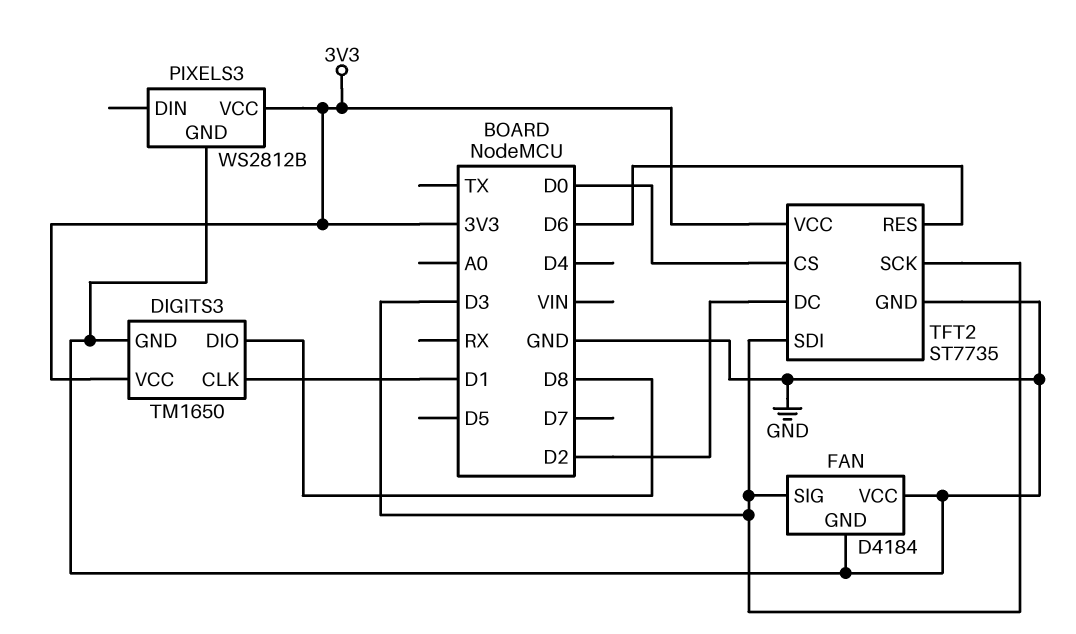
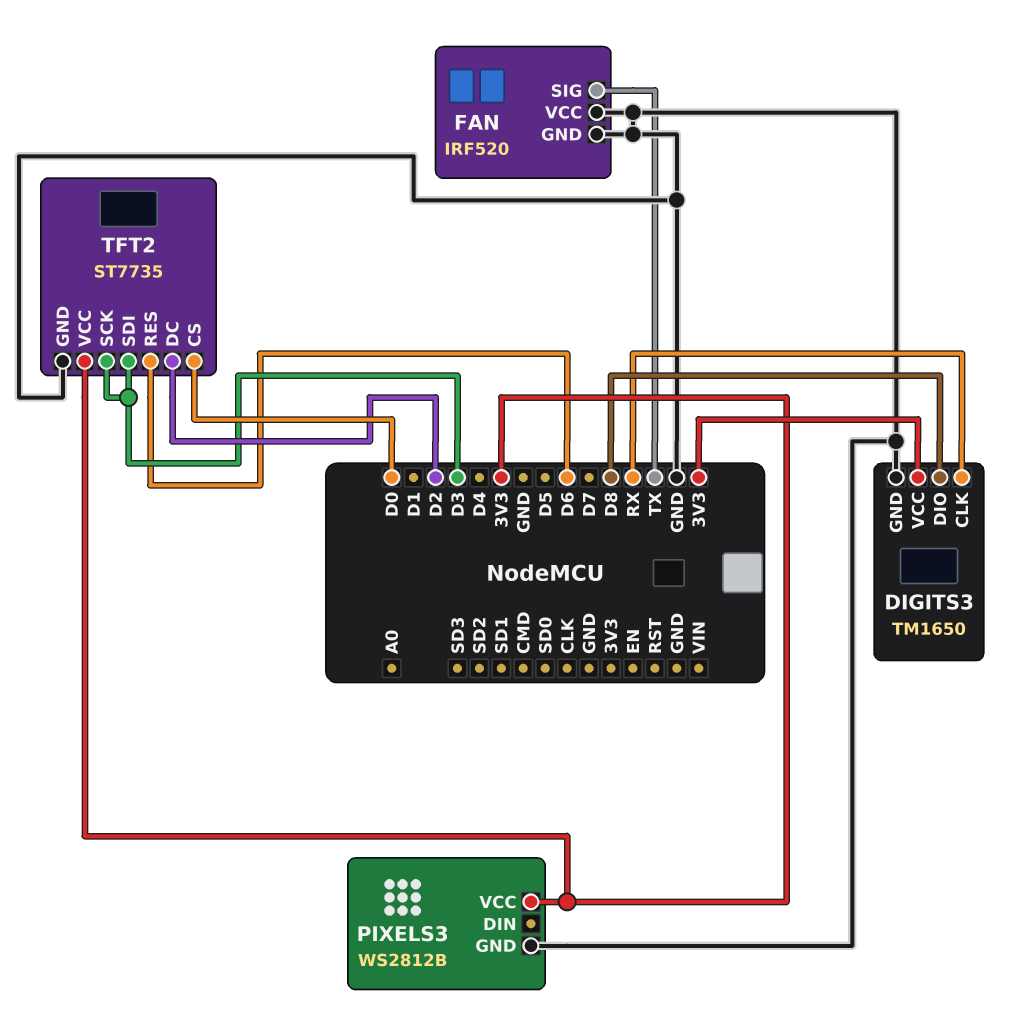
DIGITS3 pin CLK: D1 -> RX
FAN: D4184 -> IRF520
FAN pin SIG: D3 -> TX

